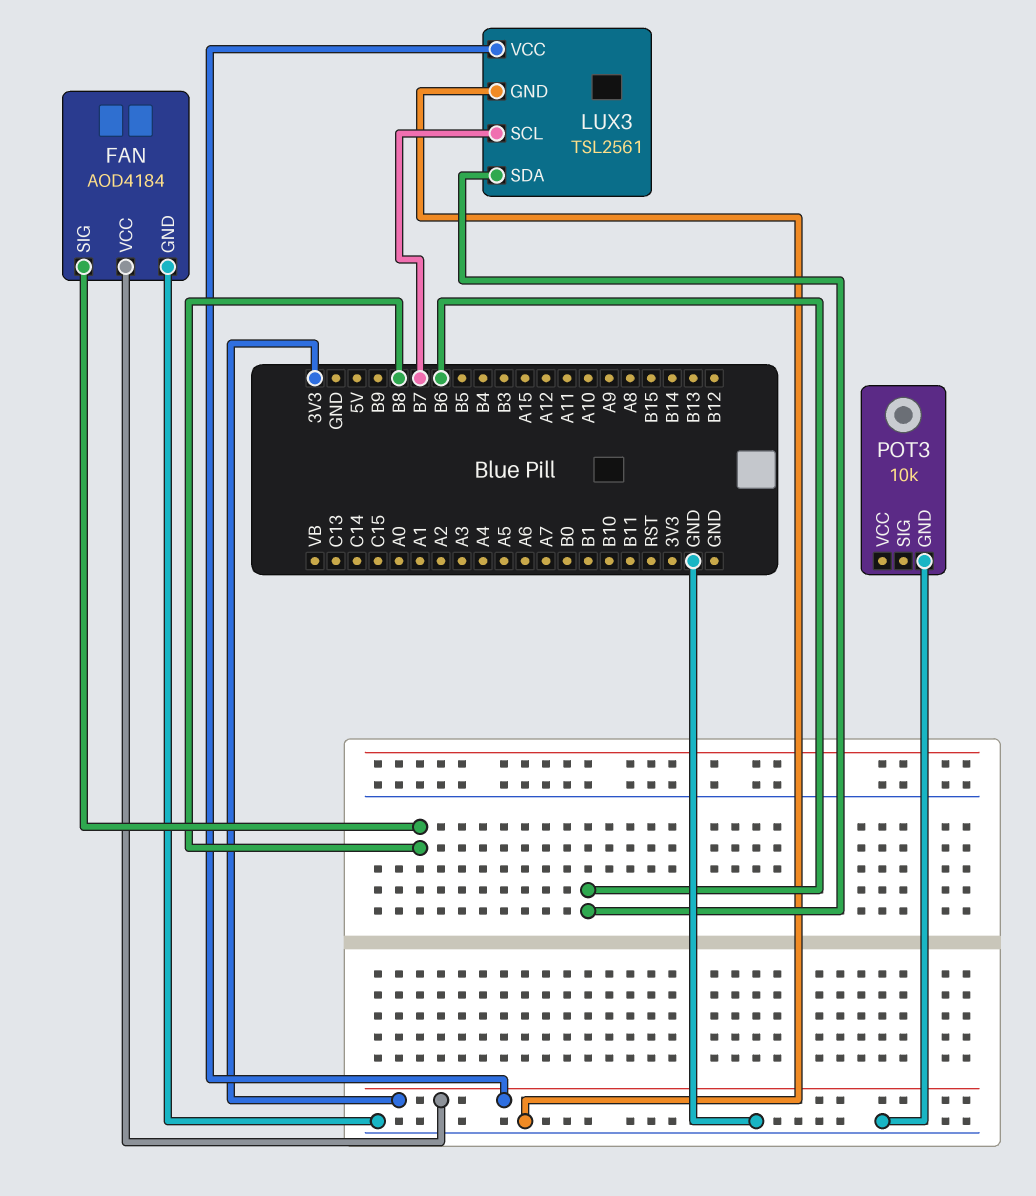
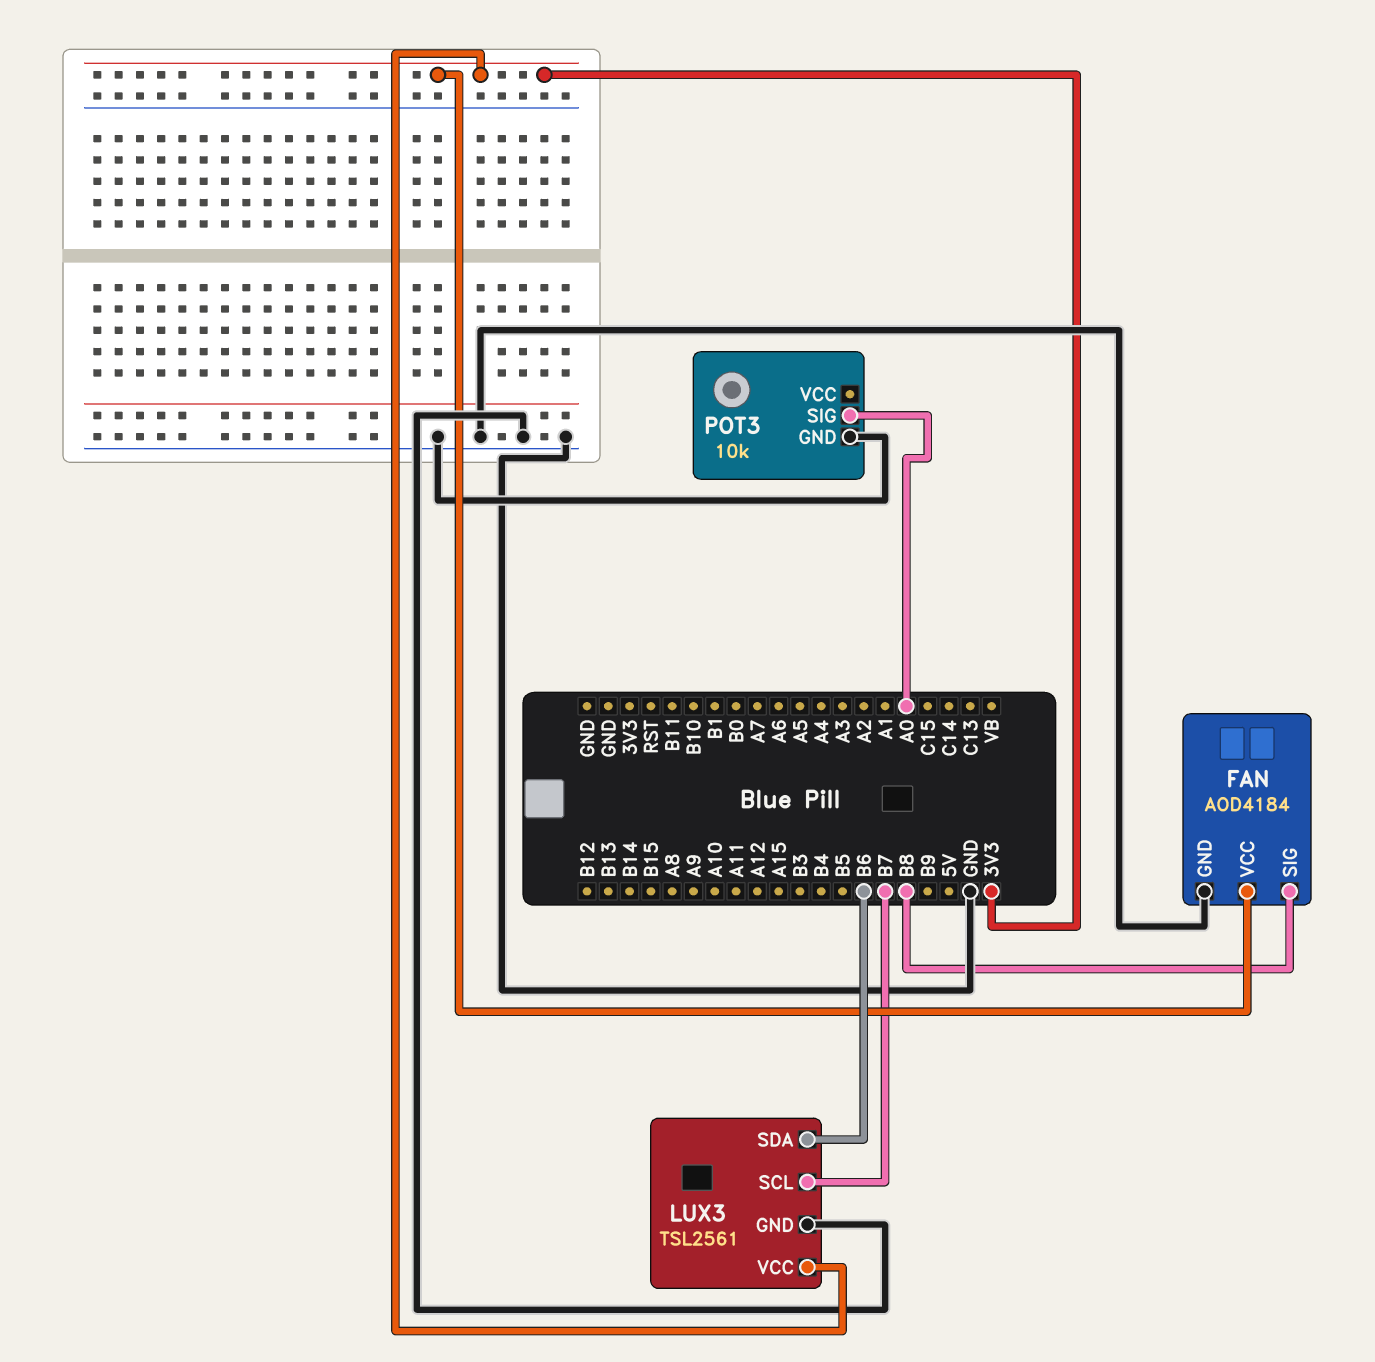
POT3 pin SIG: none -> A0

